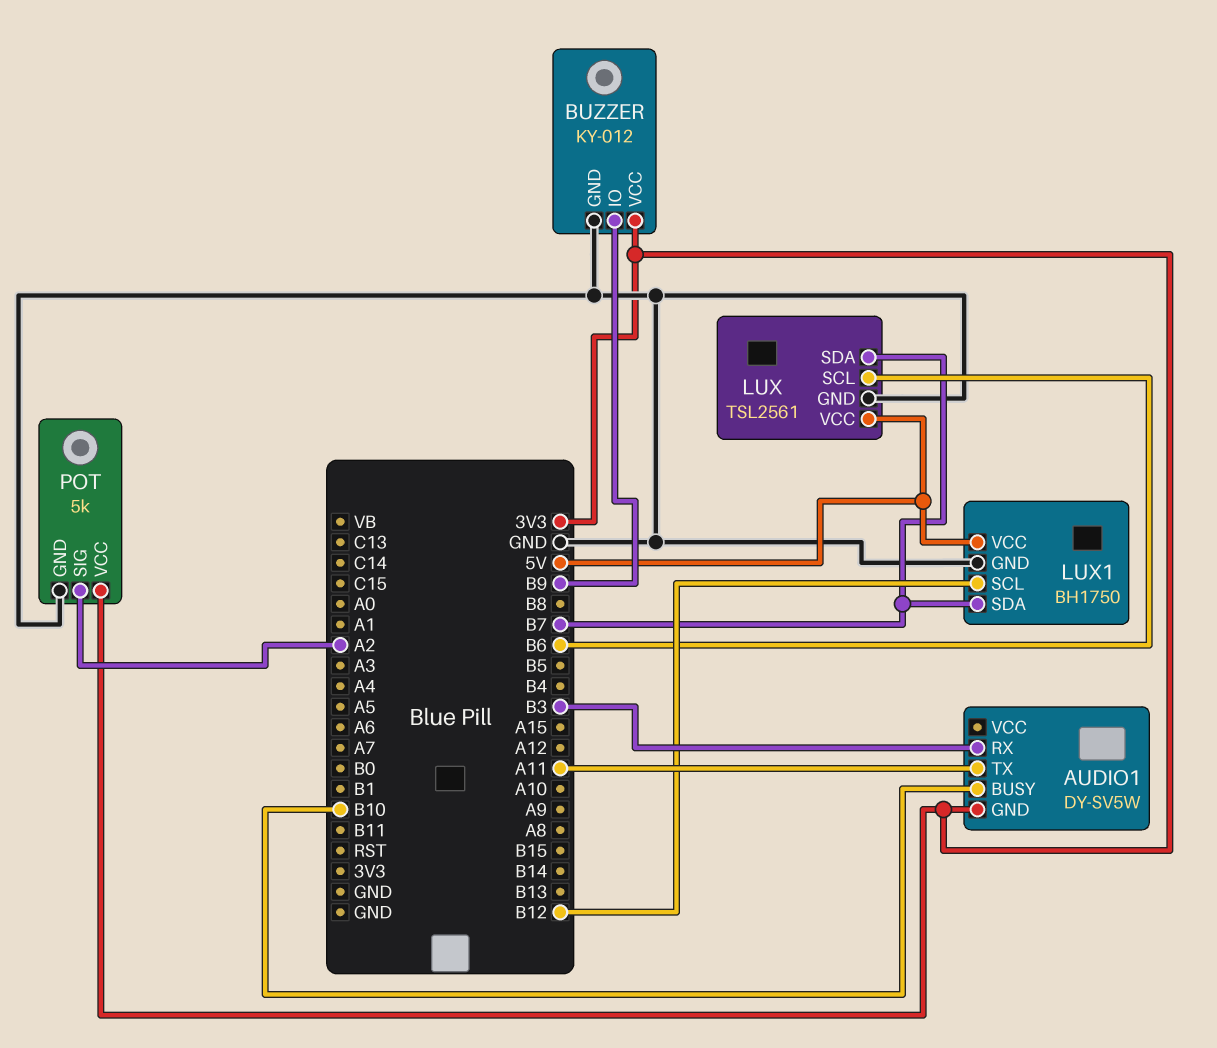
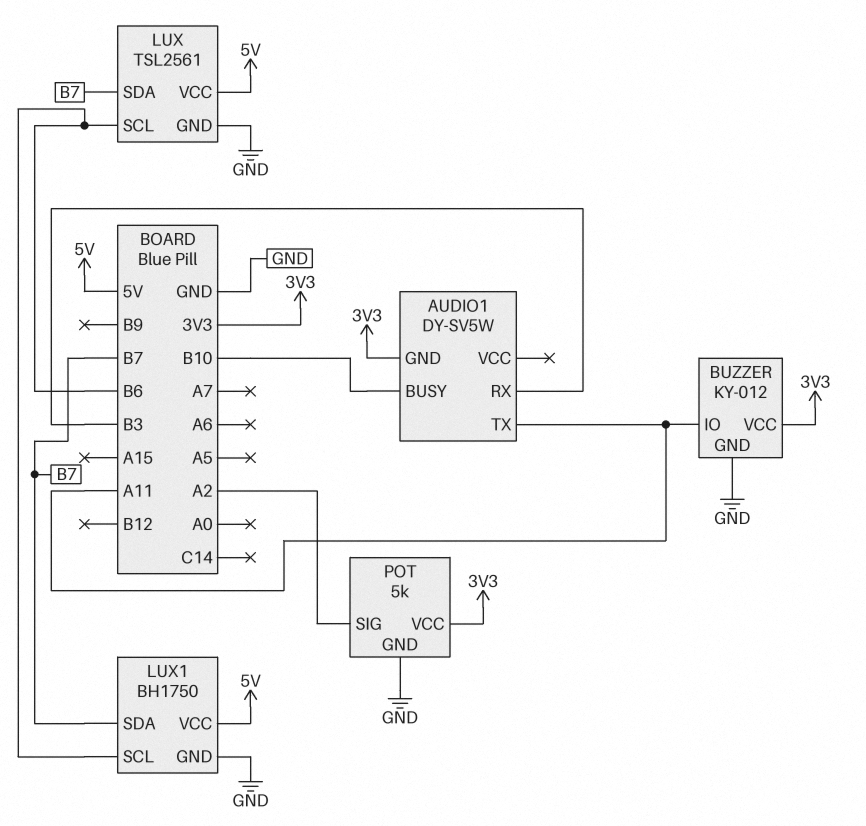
BUZZER pin IO: B9 -> A11
LUX1 pin SCL: B12 -> B6

